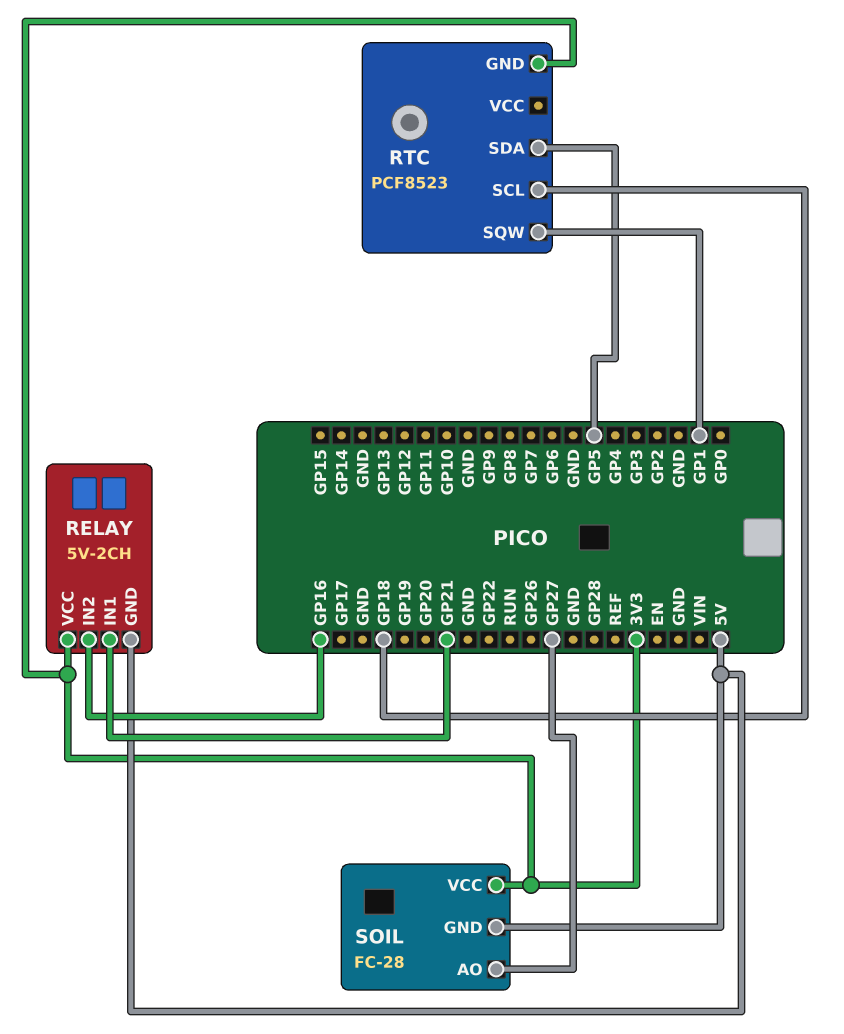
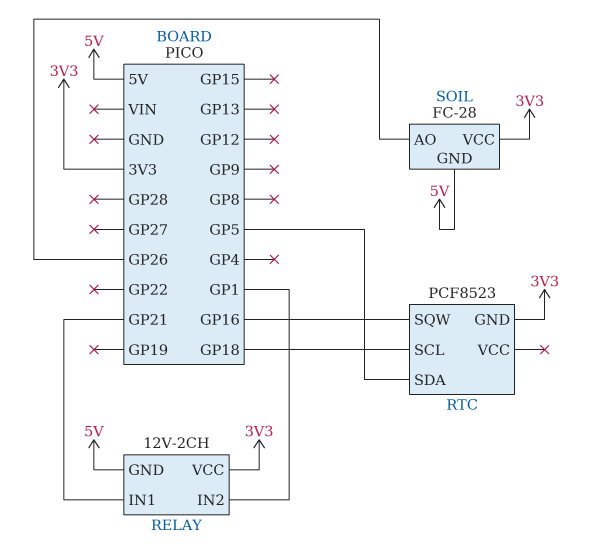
RELAY: 5V-2CH -> 12V-2CH
RELAY pin IN2: GP16 -> GP1
RTC pin SQW: GP1 -> GP16
SOIL pin AO: GP27 -> GP26

